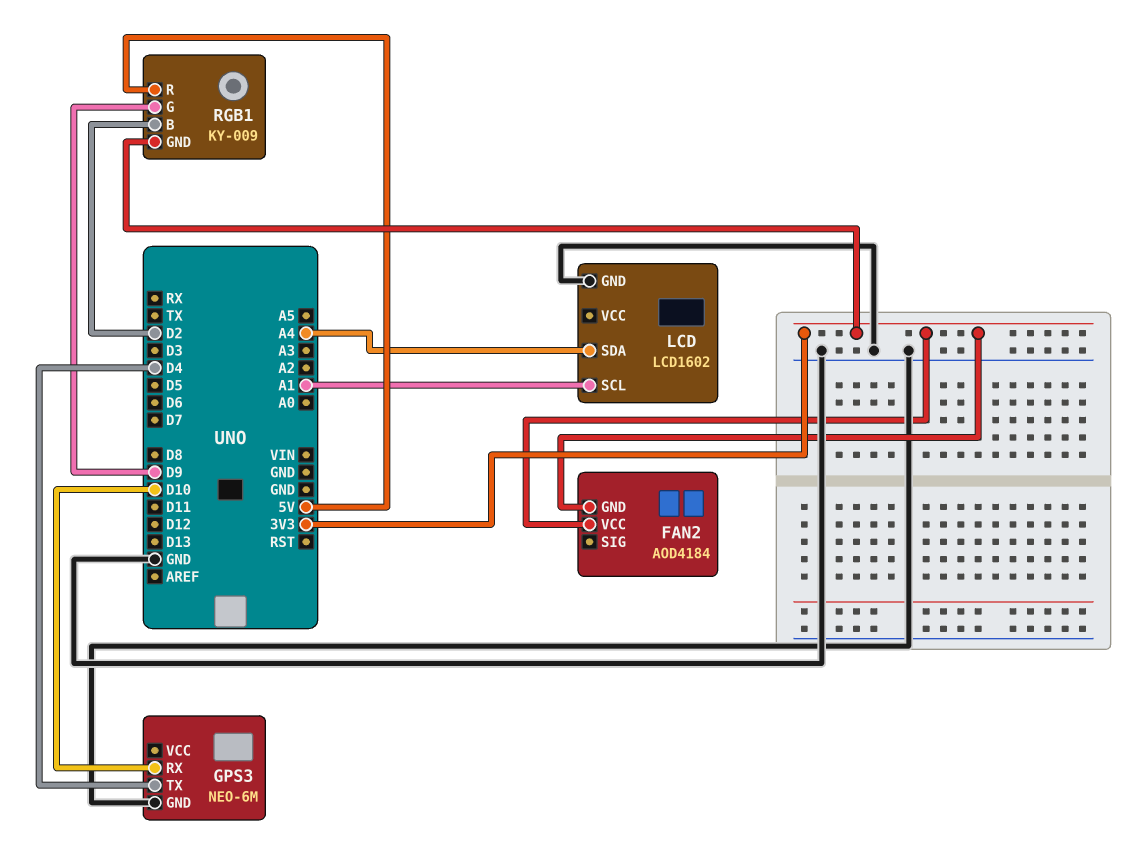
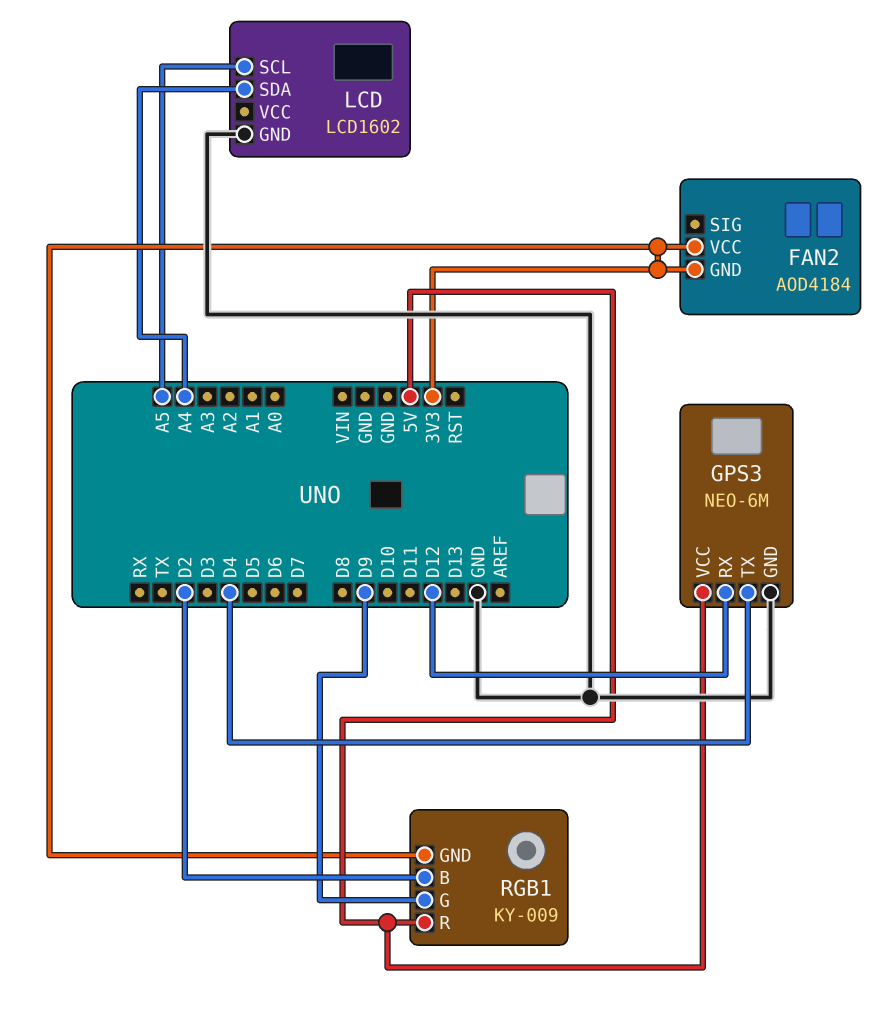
GPS3 pin RX: D10 -> D12
GPS3 pin VCC: none -> 5V
LCD pin SCL: A1 -> A5

